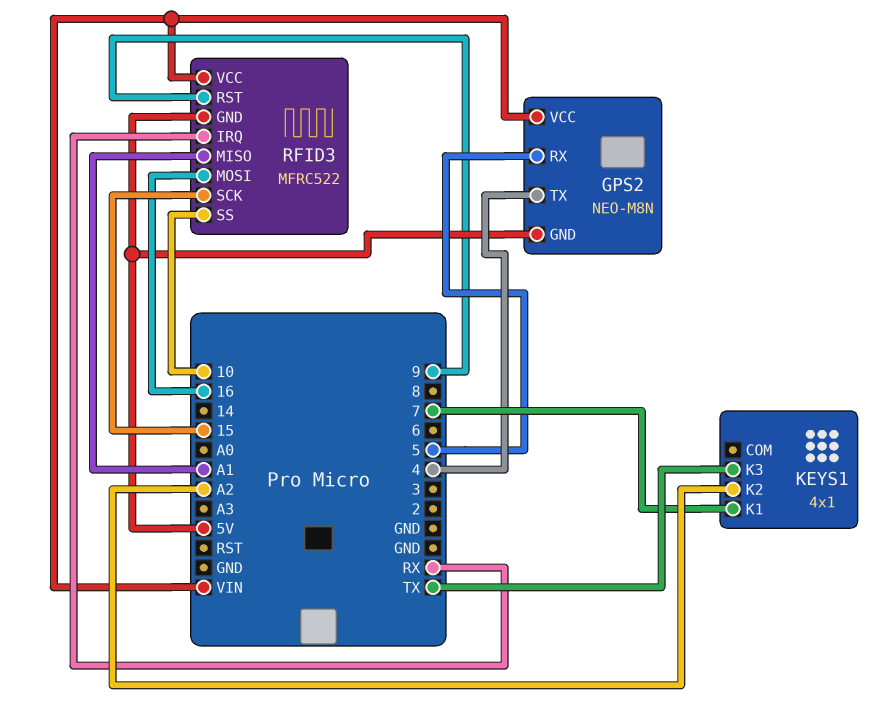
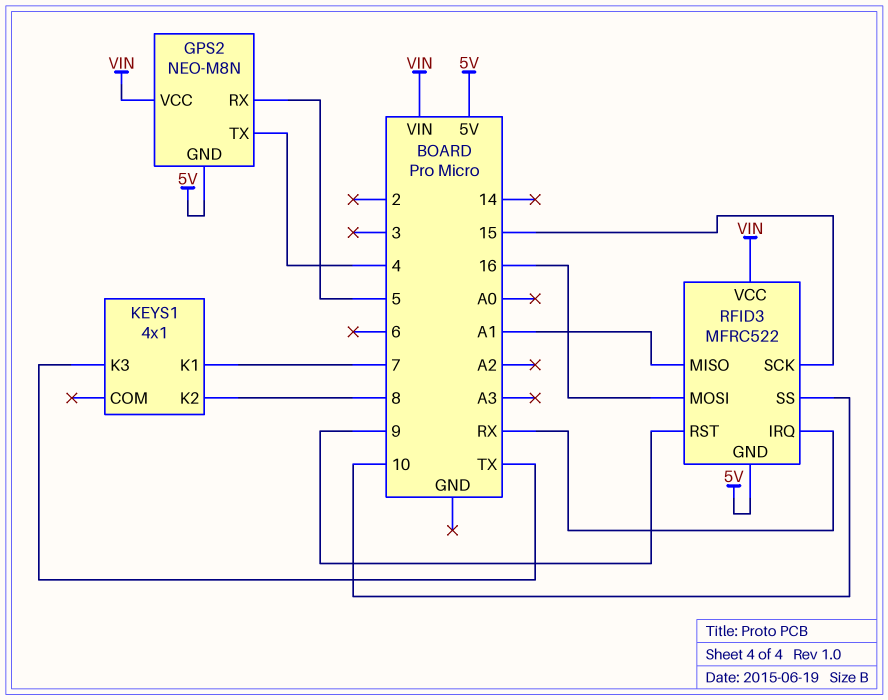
KEYS1 pin K2: A2 -> 8

